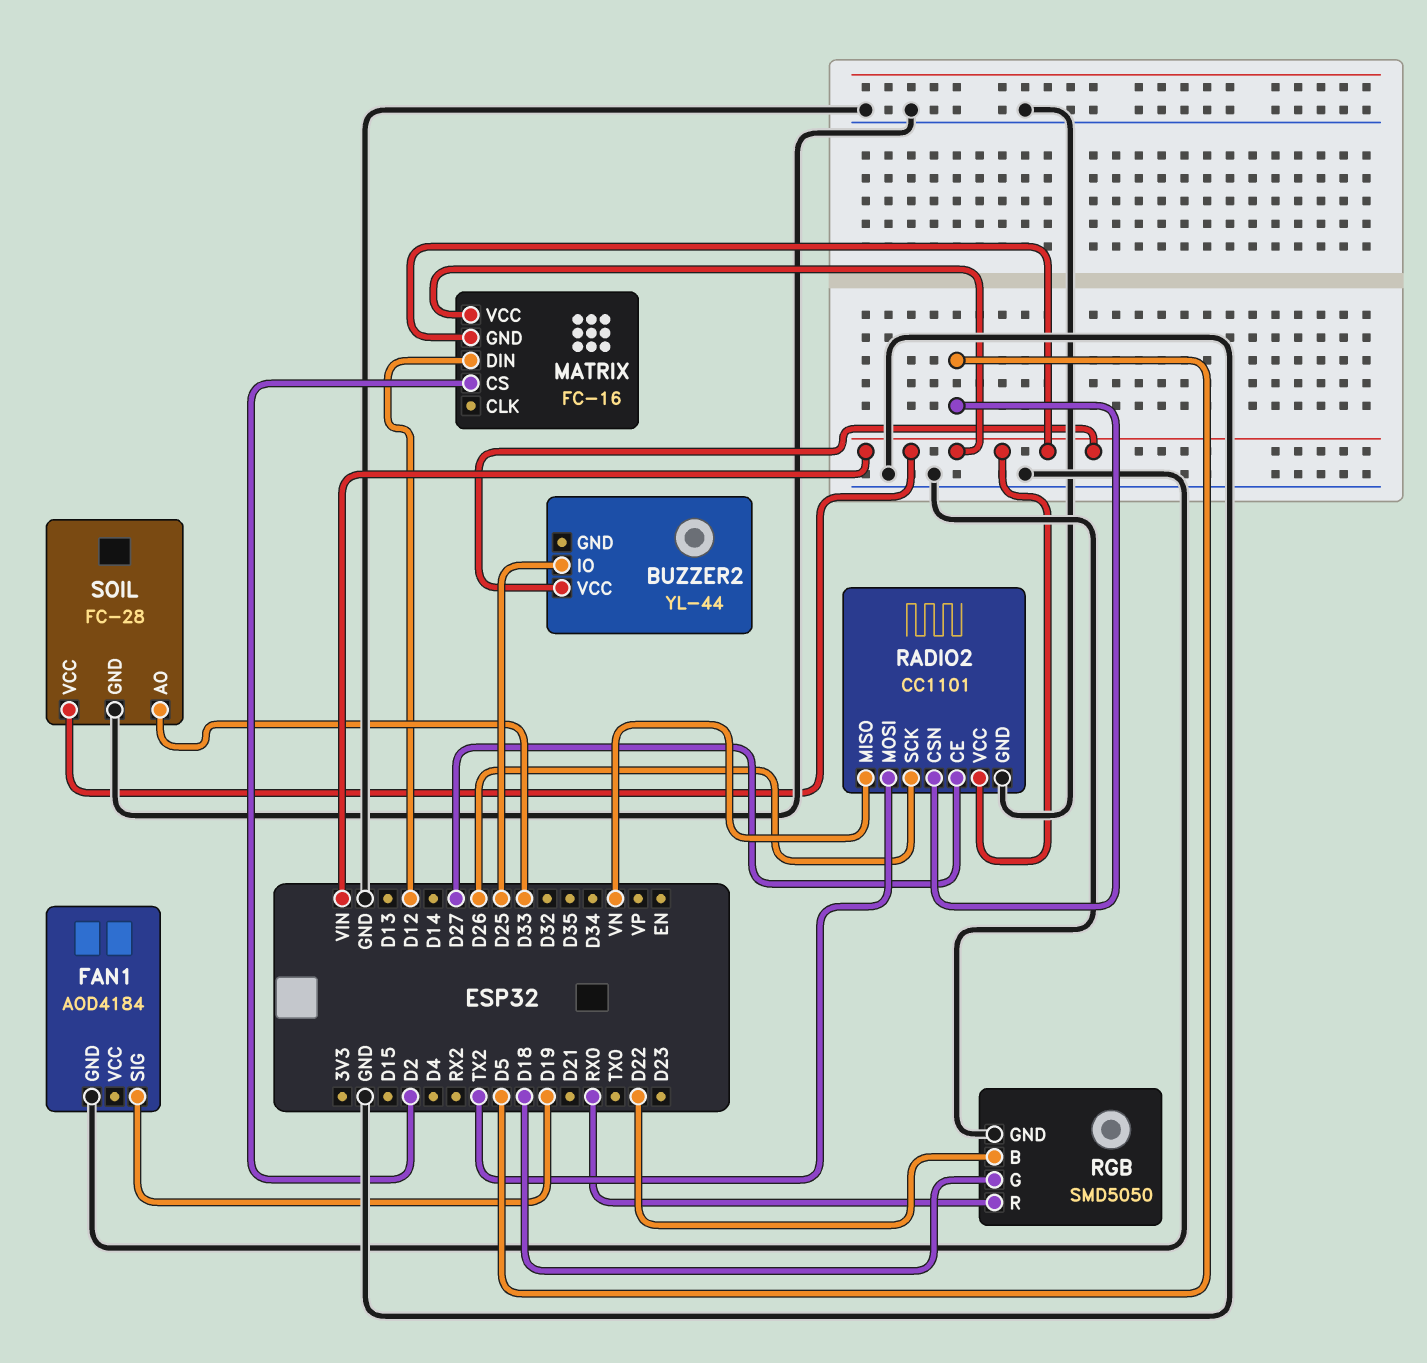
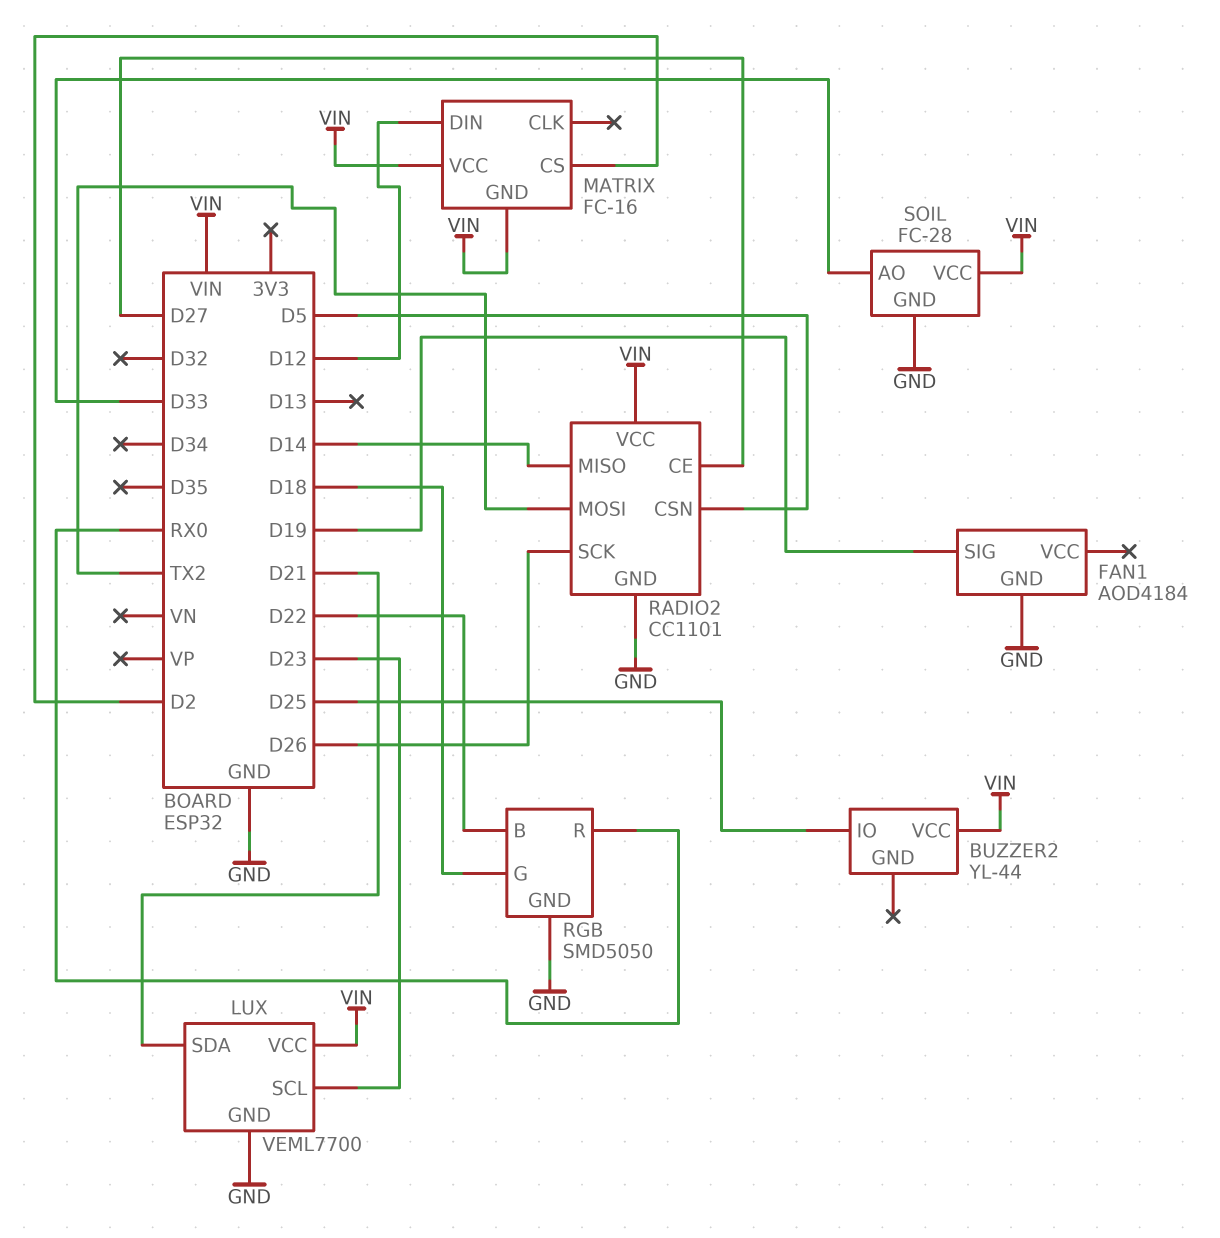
LUX: none -> VEML7700
LUX pin GND: none -> GND
LUX pin SCL: none -> D23
LUX pin SDA: none -> D21
LUX pin VCC: none -> VIN
RADIO2 pin MISO: VN -> D14

